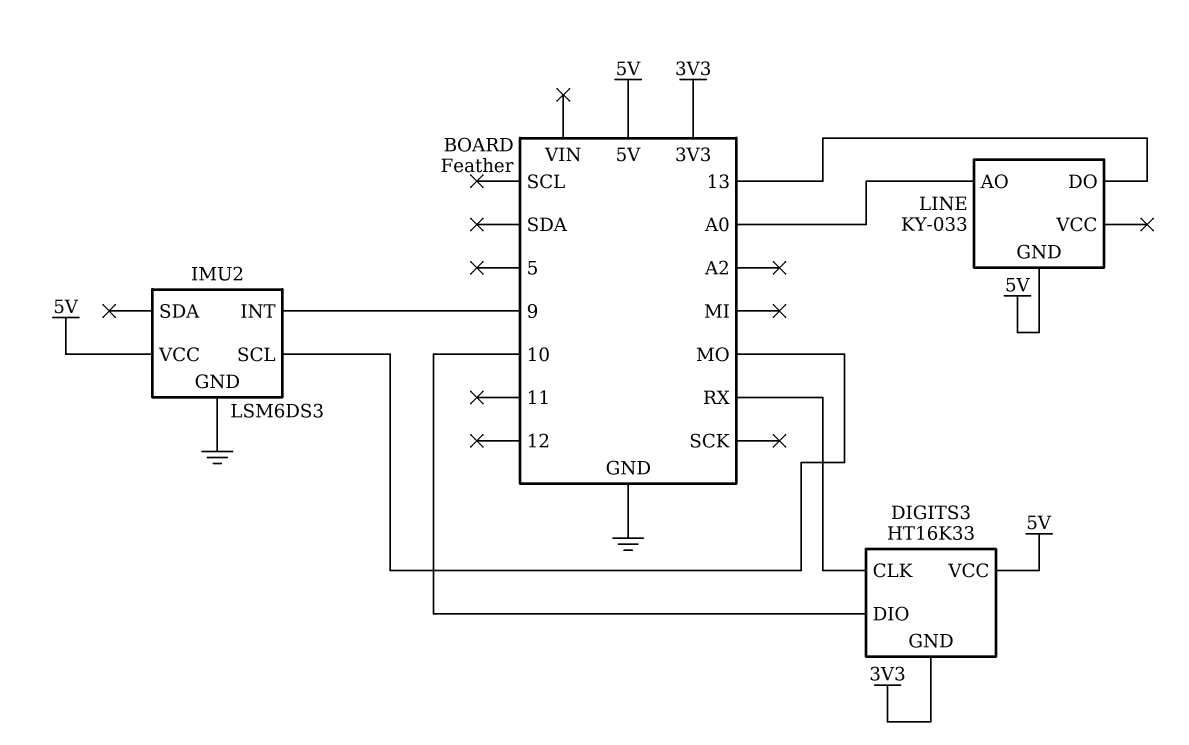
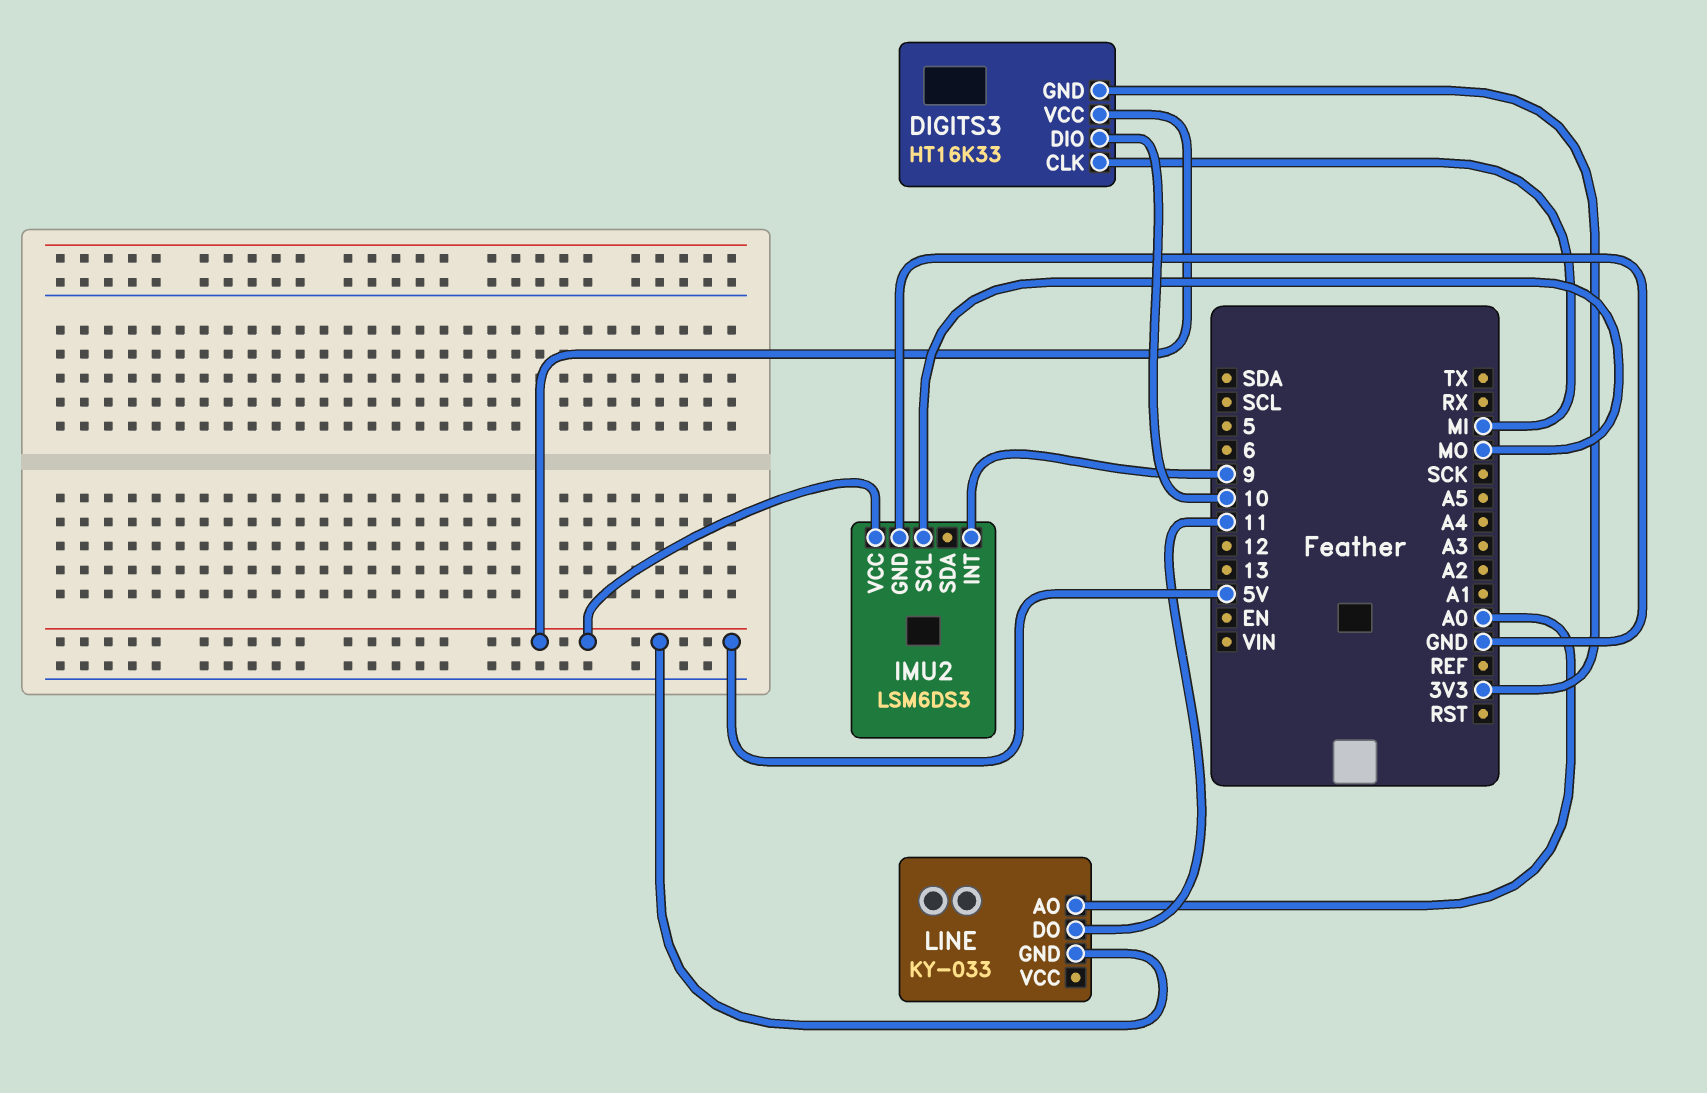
DIGITS3 pin CLK: RX -> MI
LINE pin DO: 13 -> 11

